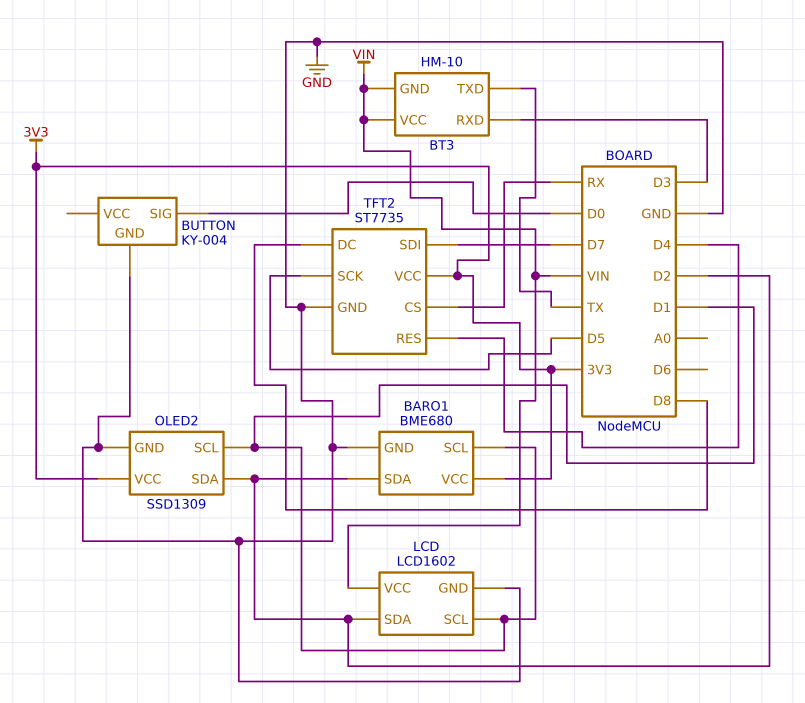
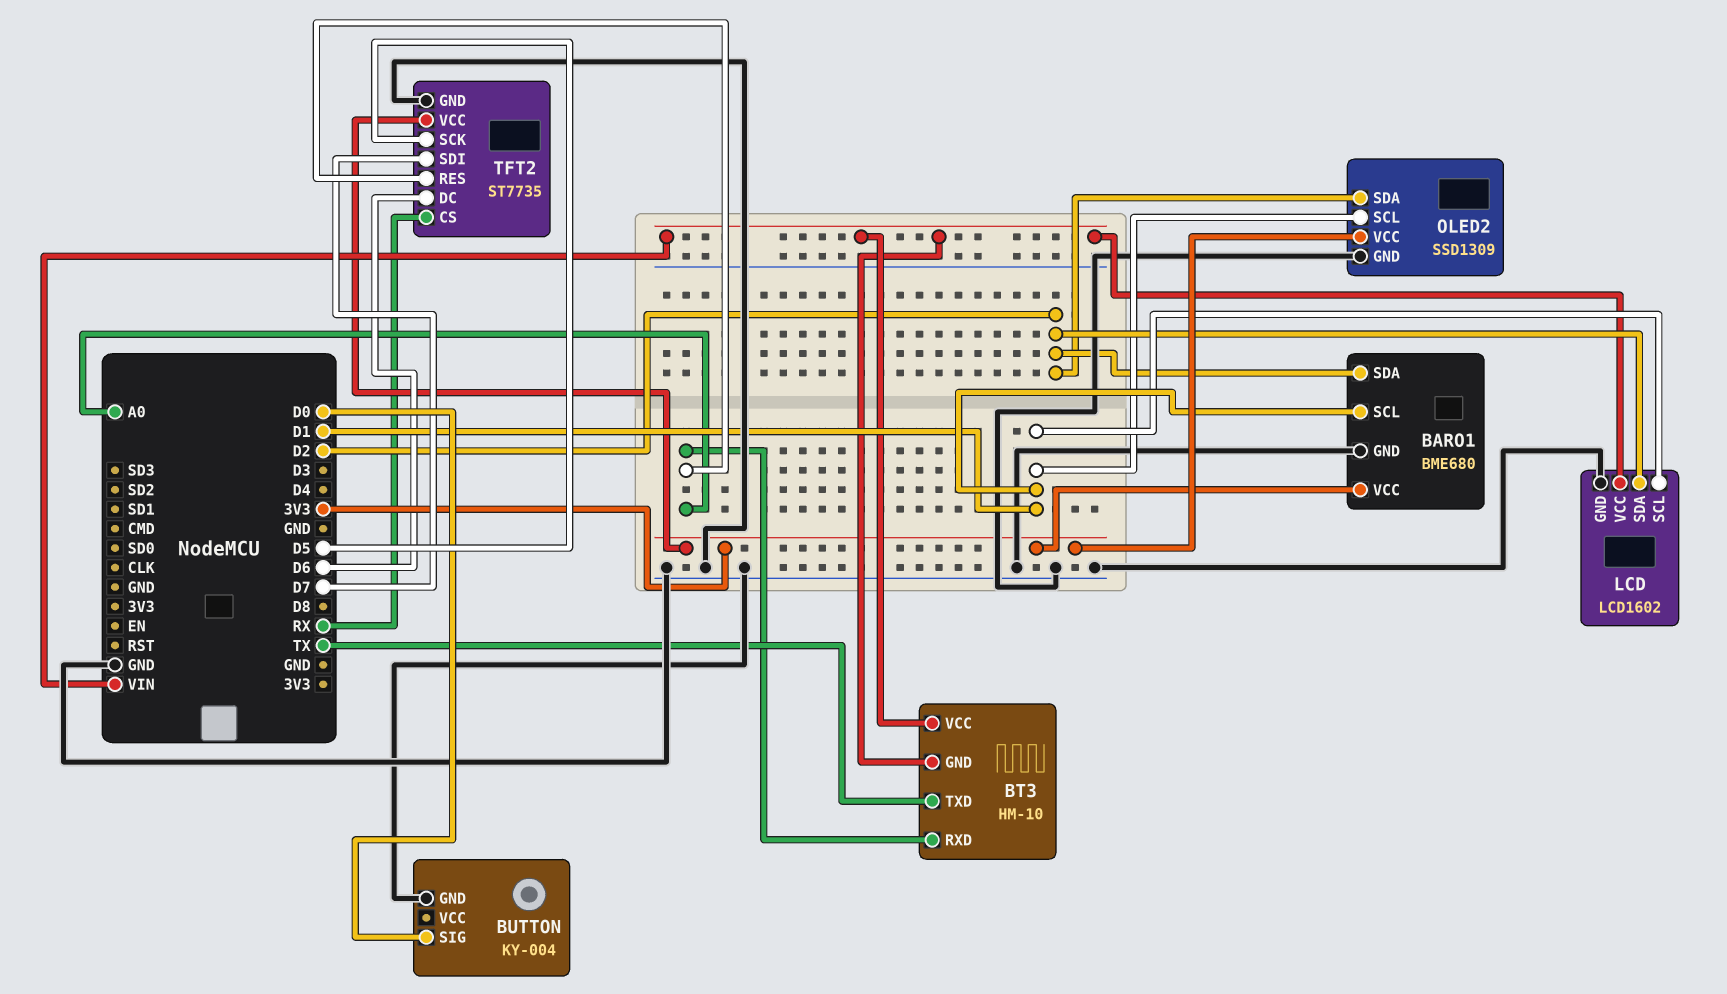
BT3 pin RXD: D3 -> A0
TFT2 pin DC: D8 -> D6
TFT2 pin RES: D4 -> A0

